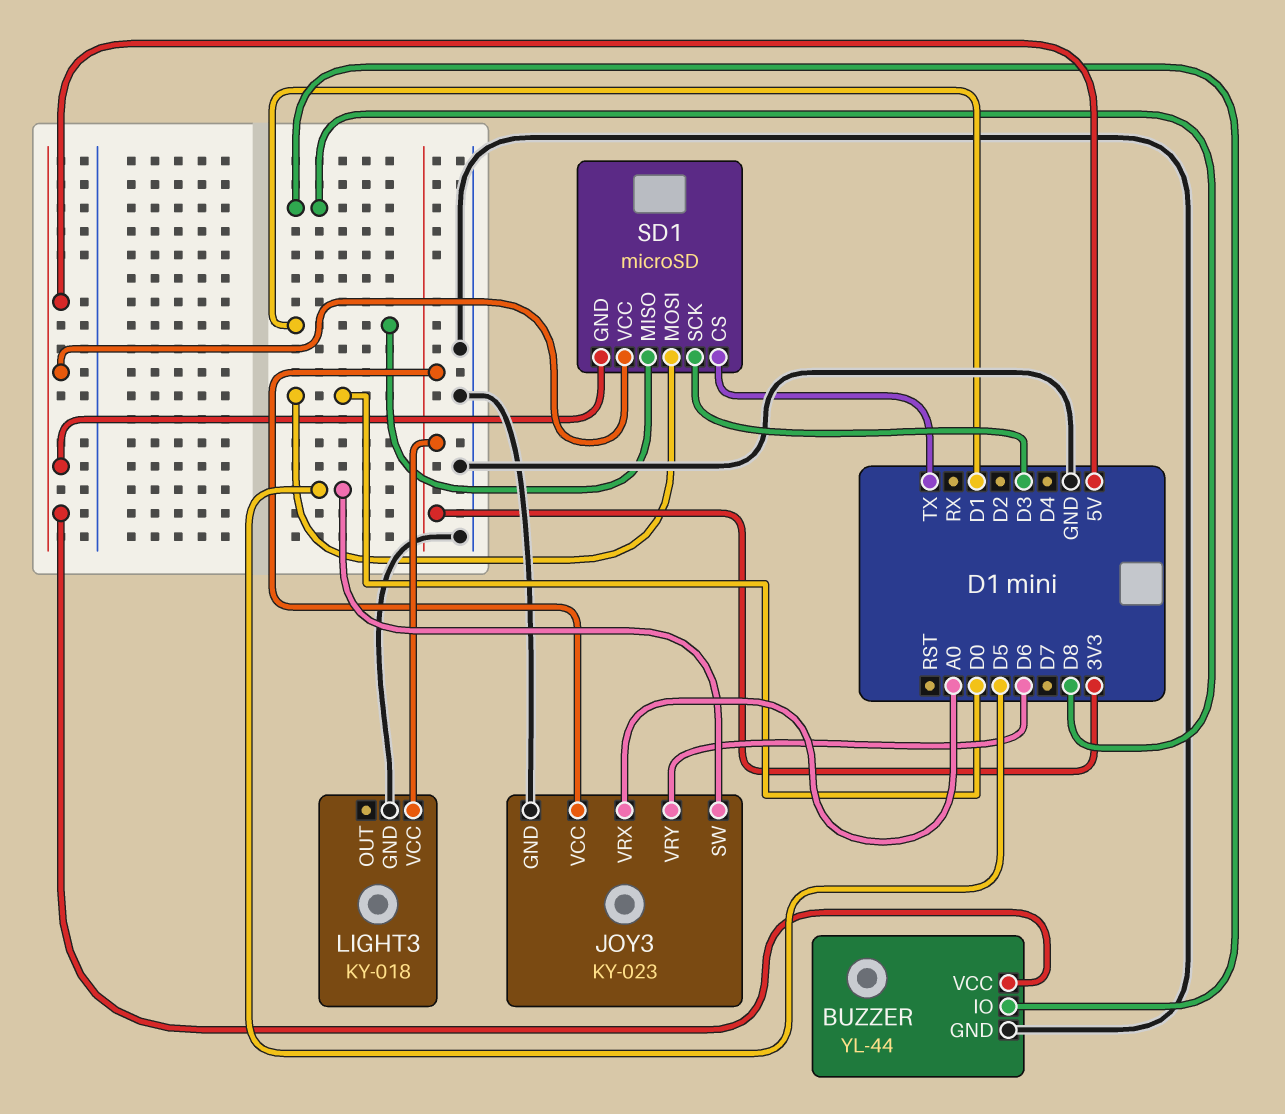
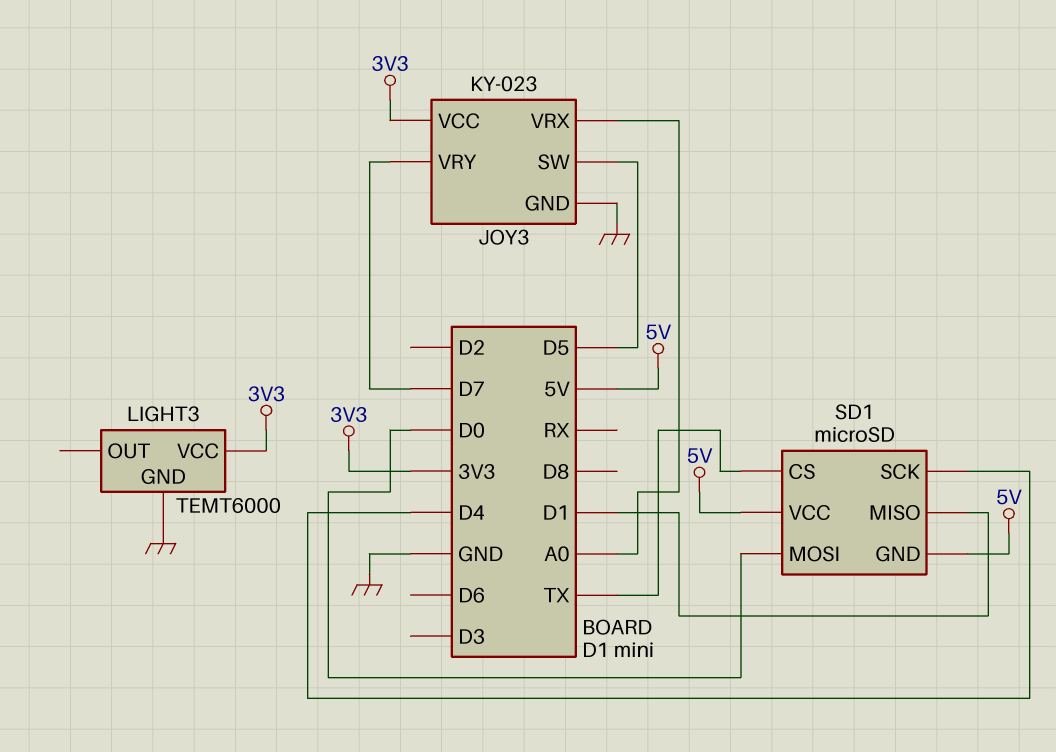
BUZZER: YL-44 -> none
BUZZER pin GND: GND -> none
BUZZER pin IO: D8 -> none
BUZZER pin VCC: 5V -> none
JOY3 pin VRY: D6 -> D7
LIGHT3: KY-018 -> TEMT6000
SD1 pin SCK: D3 -> D4

